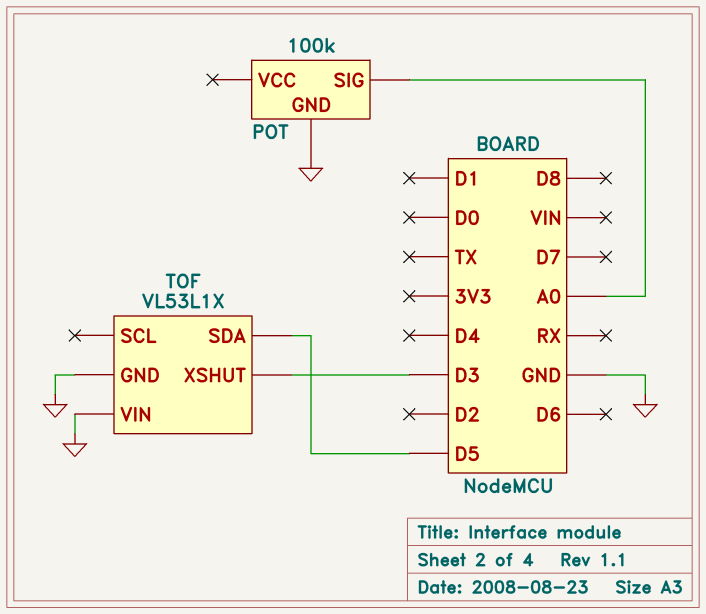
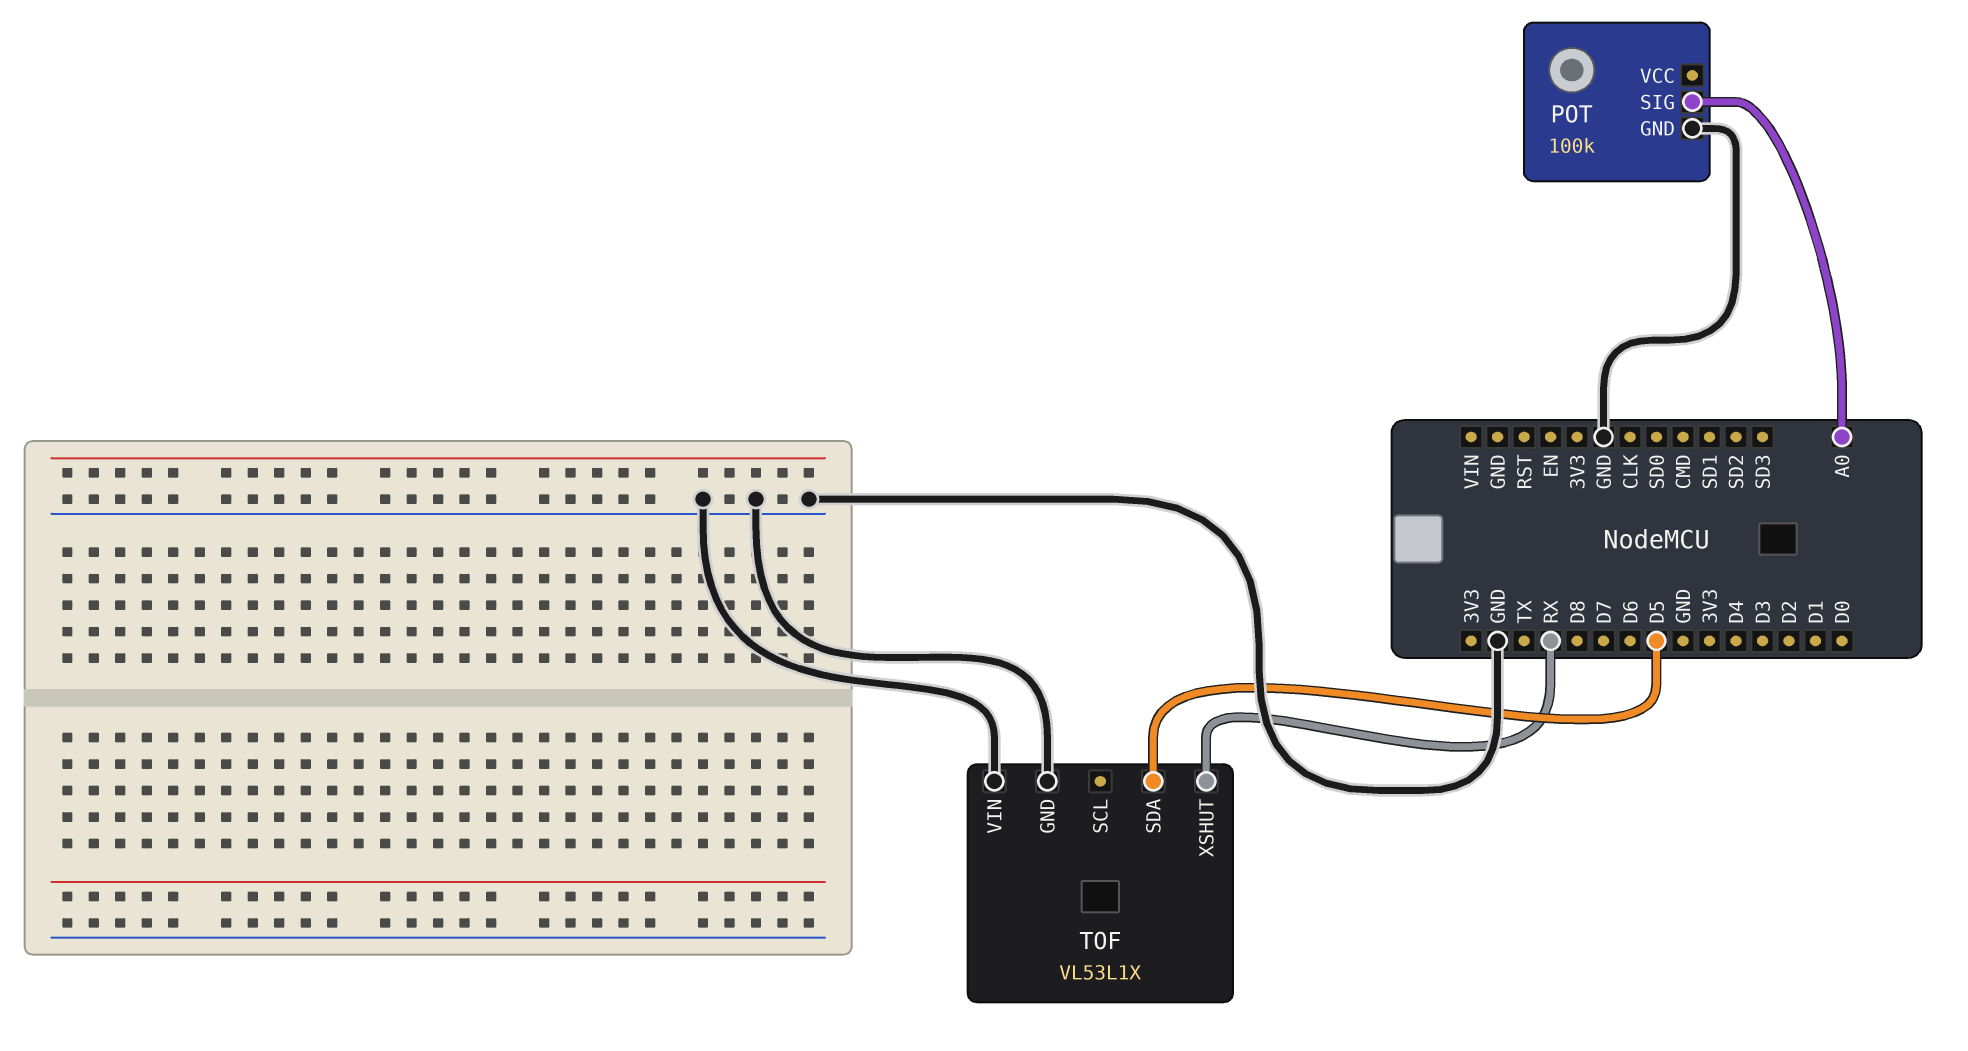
TOF pin XSHUT: D3 -> RX

